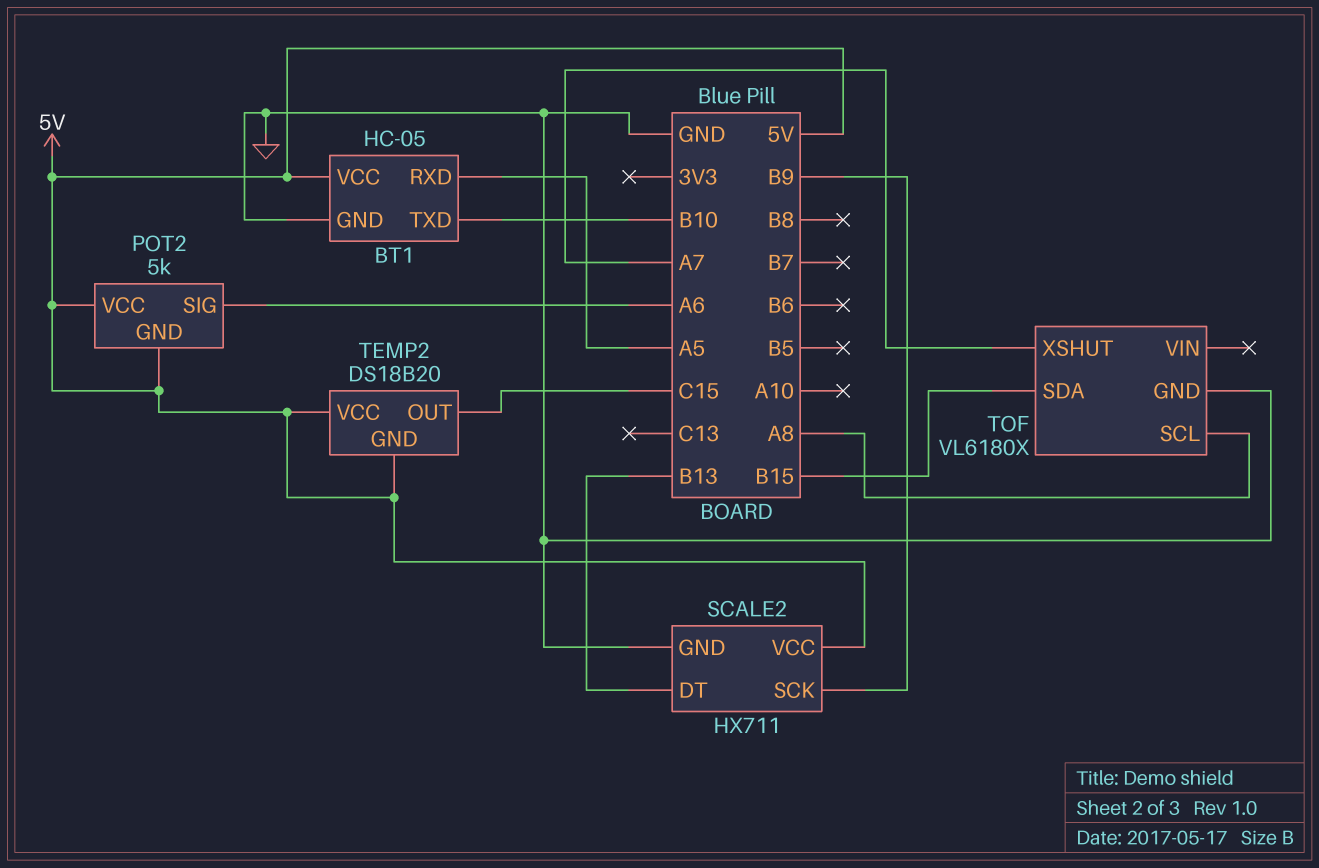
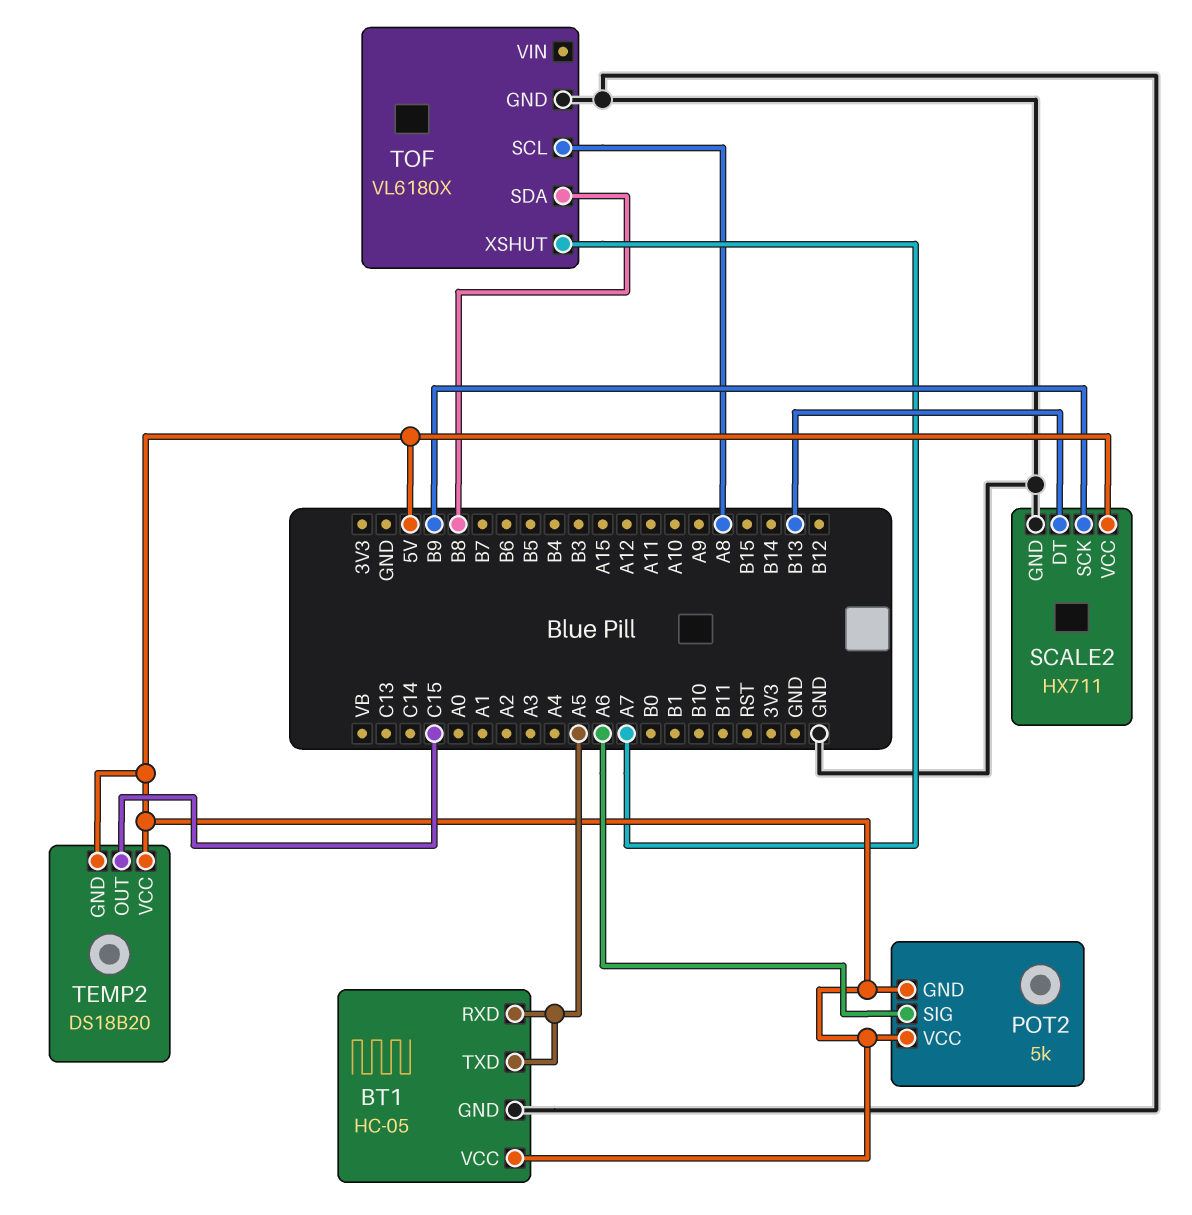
BT1 pin TXD: B10 -> A5
TOF pin SDA: B15 -> B8

